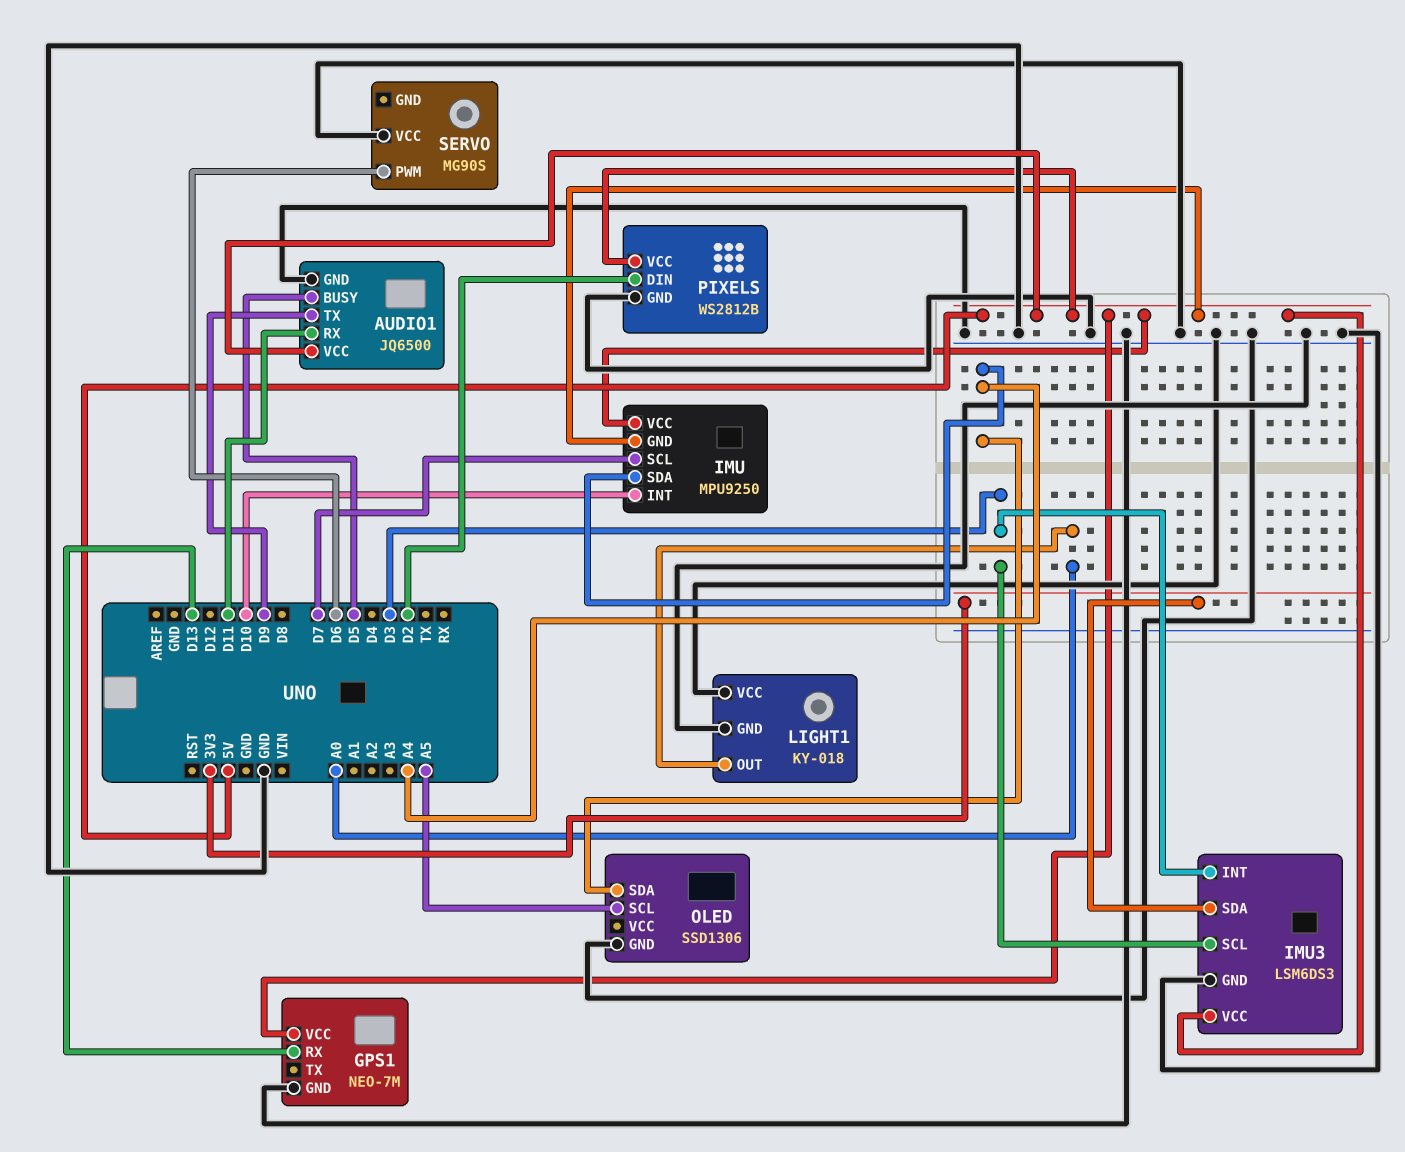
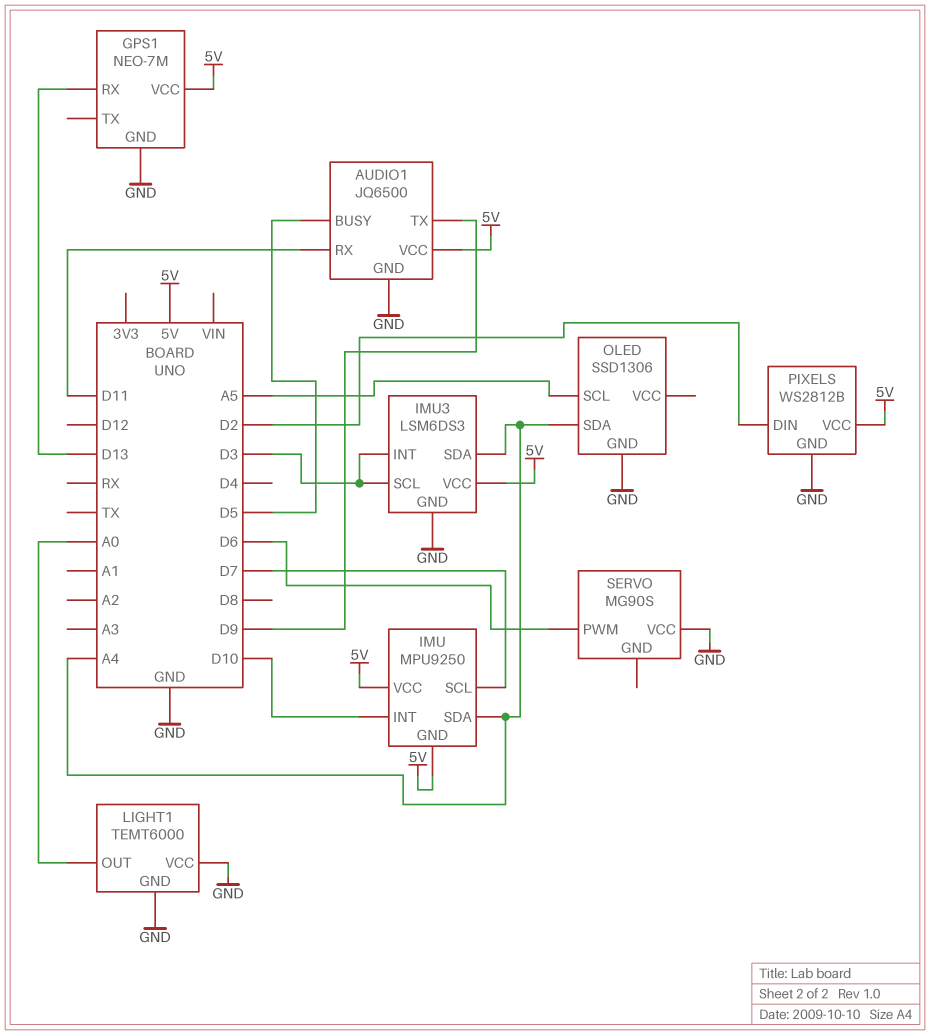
IMU3 pin SDA: 3V3 -> A4
LIGHT1: KY-018 -> TEMT6000

